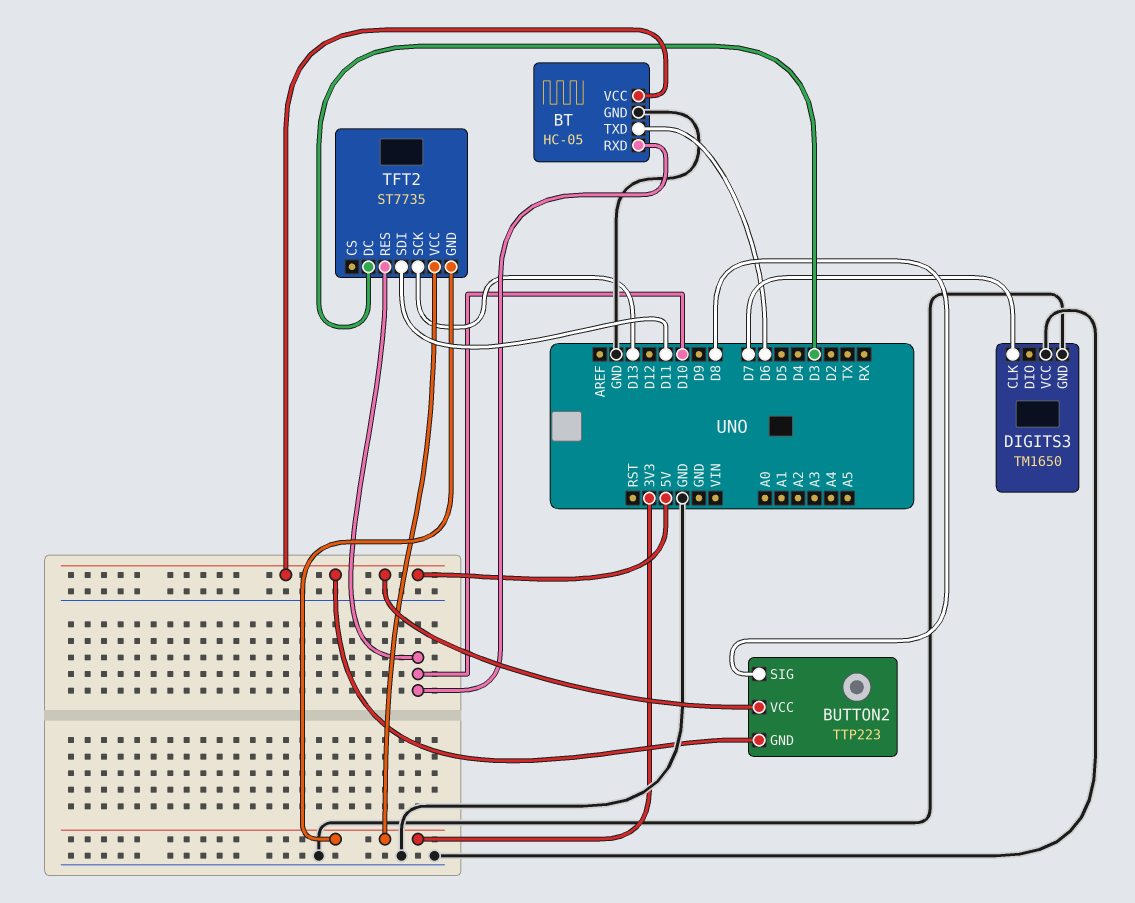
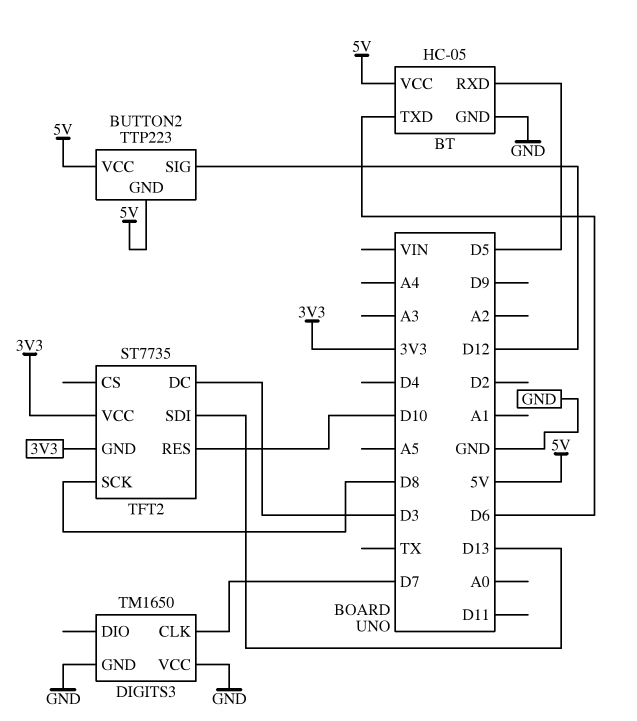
BT pin RXD: D10 -> D5
BUTTON2 pin SIG: D8 -> D12
TFT2 pin SCK: D13 -> D8
TFT2 pin SDI: D11 -> D13

